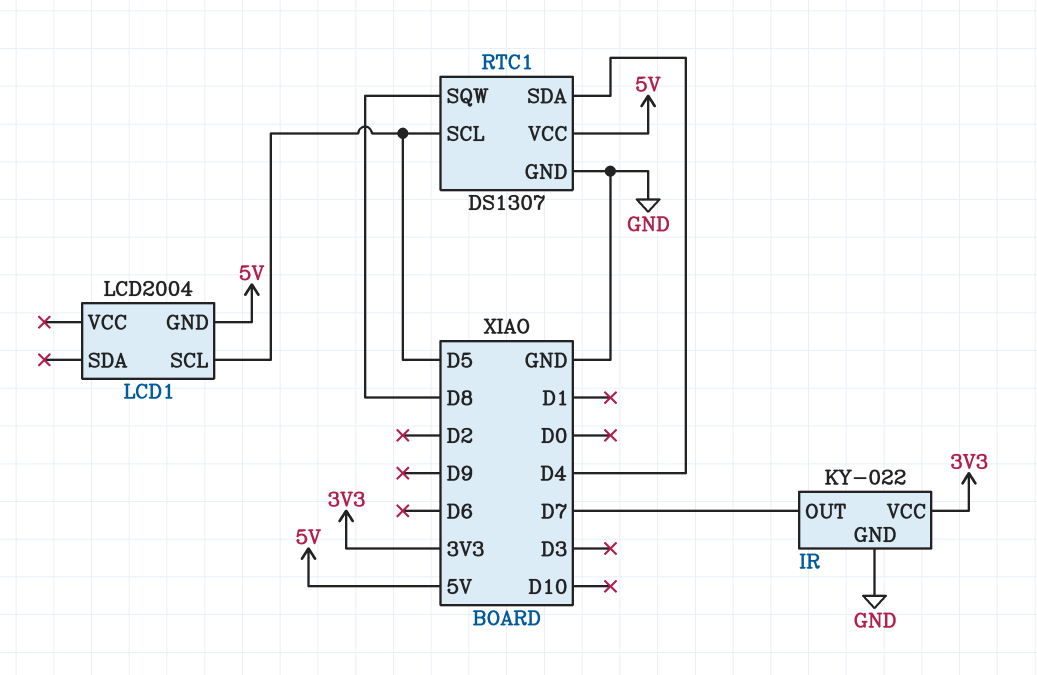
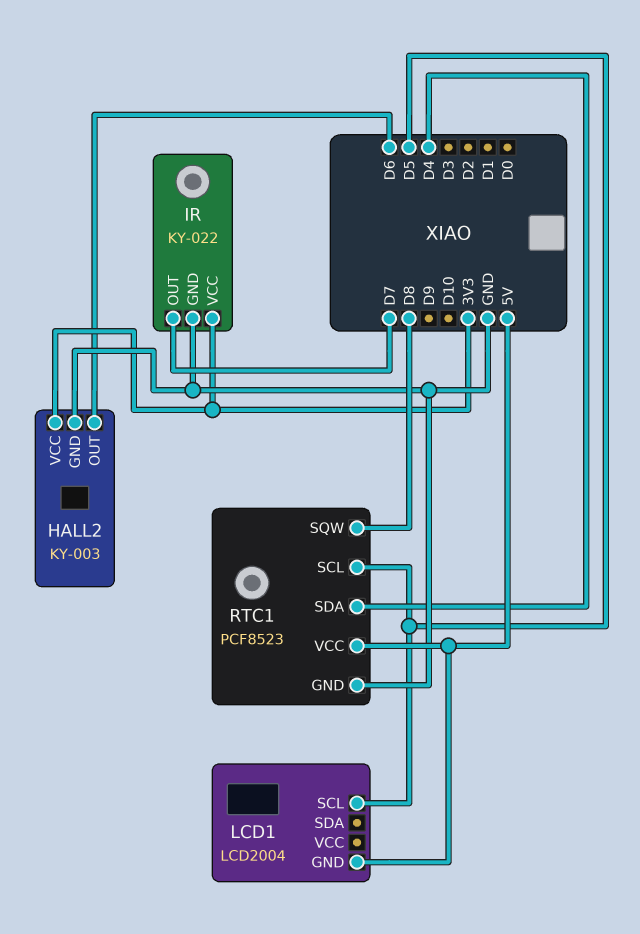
HALL2: none -> KY-003
HALL2 pin GND: none -> GND
HALL2 pin OUT: none -> D6
HALL2 pin VCC: none -> 3V3
RTC1: DS1307 -> PCF8523

